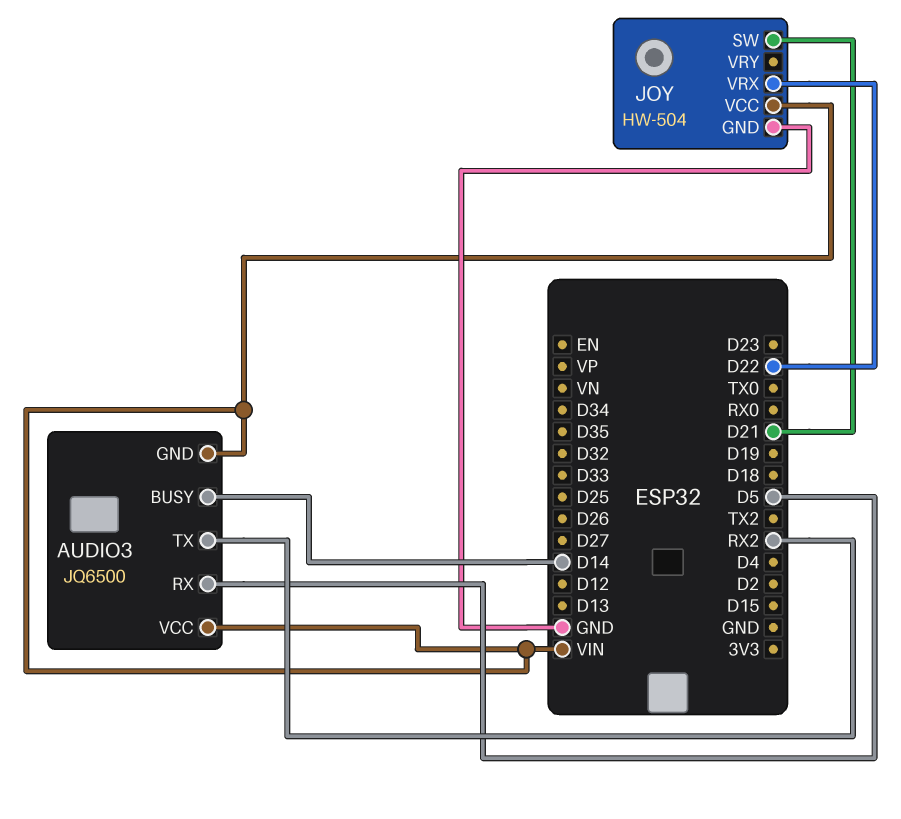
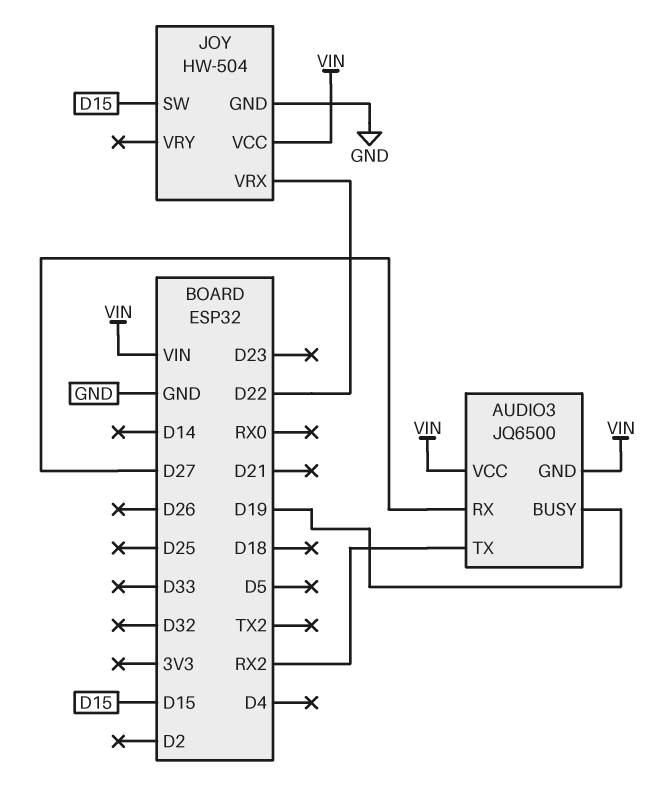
AUDIO3 pin BUSY: D14 -> D19
AUDIO3 pin RX: D5 -> D27
JOY pin SW: D21 -> D15

